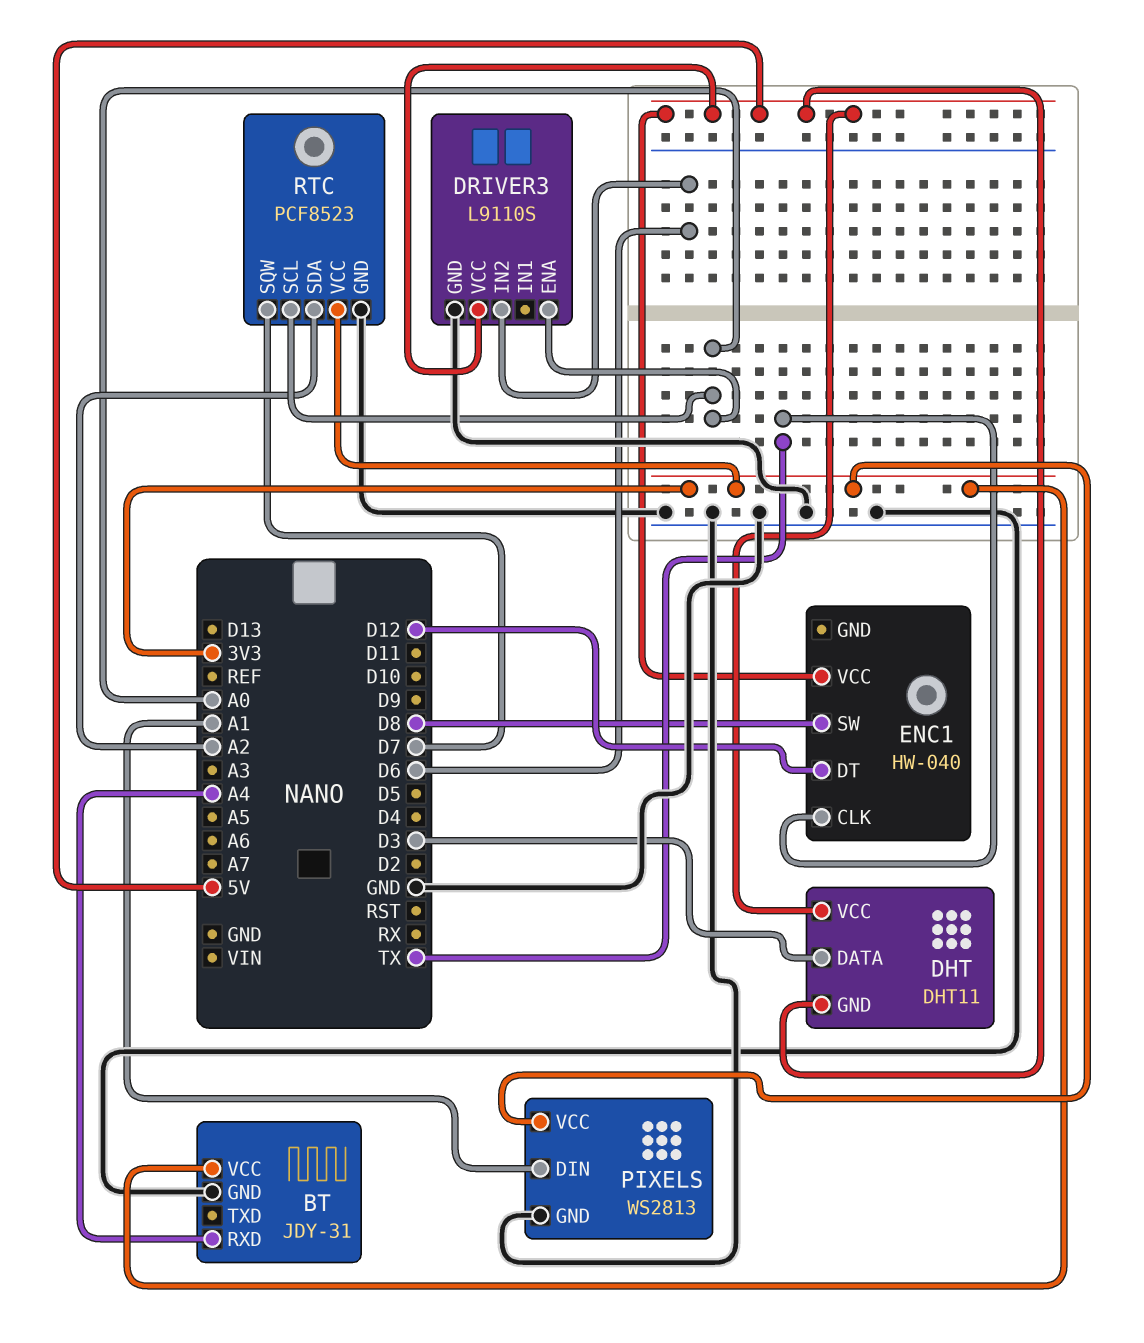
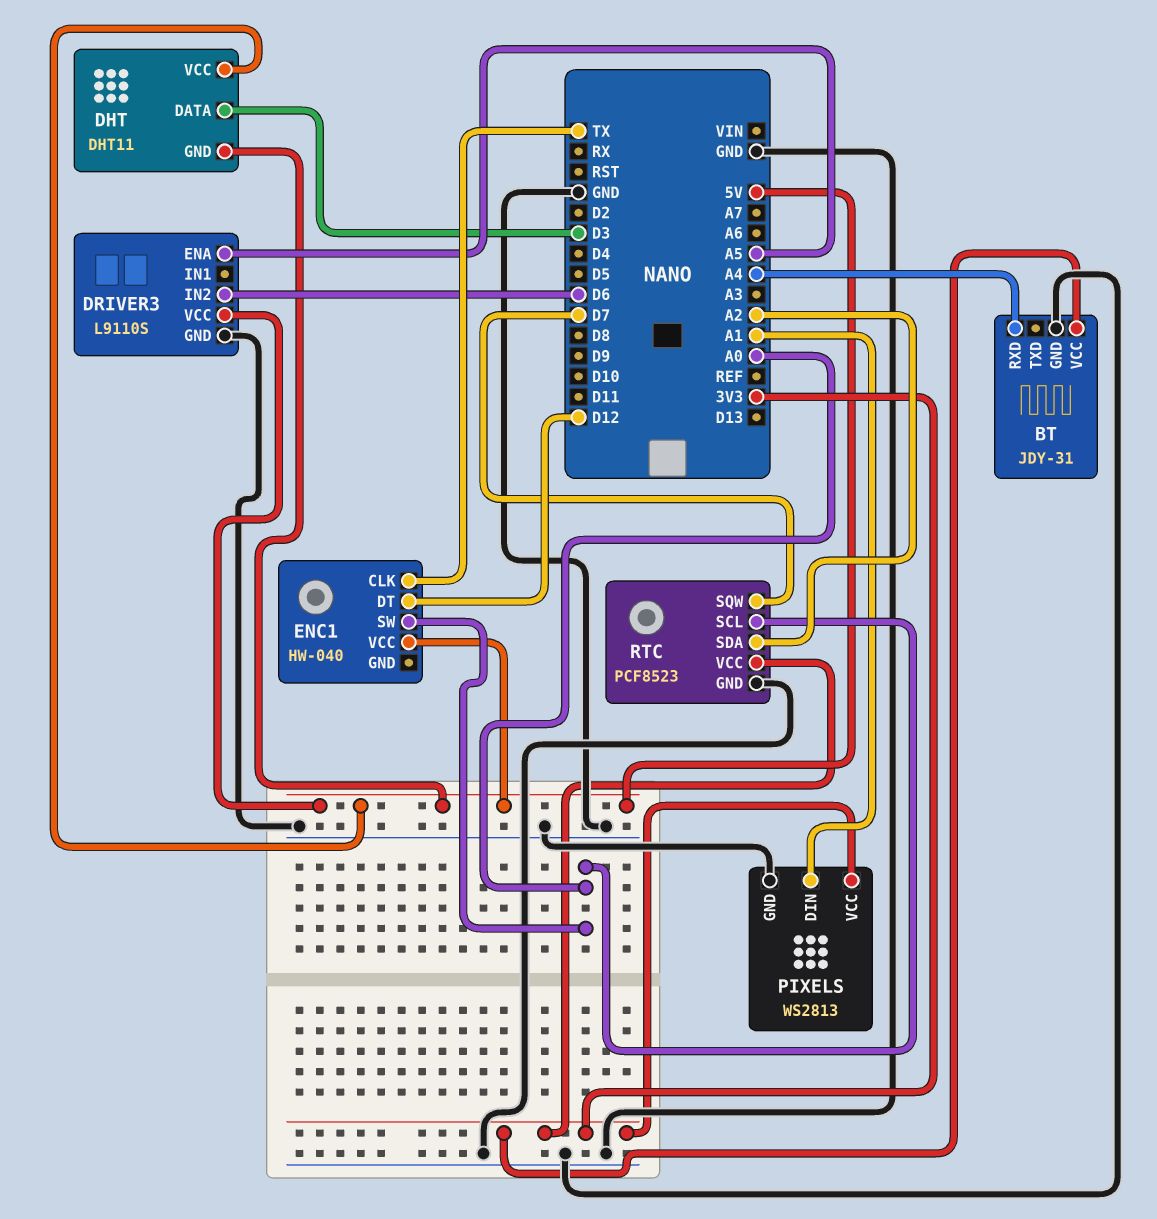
DRIVER3 pin ENA: A0 -> A5
ENC1 pin SW: D8 -> A0

